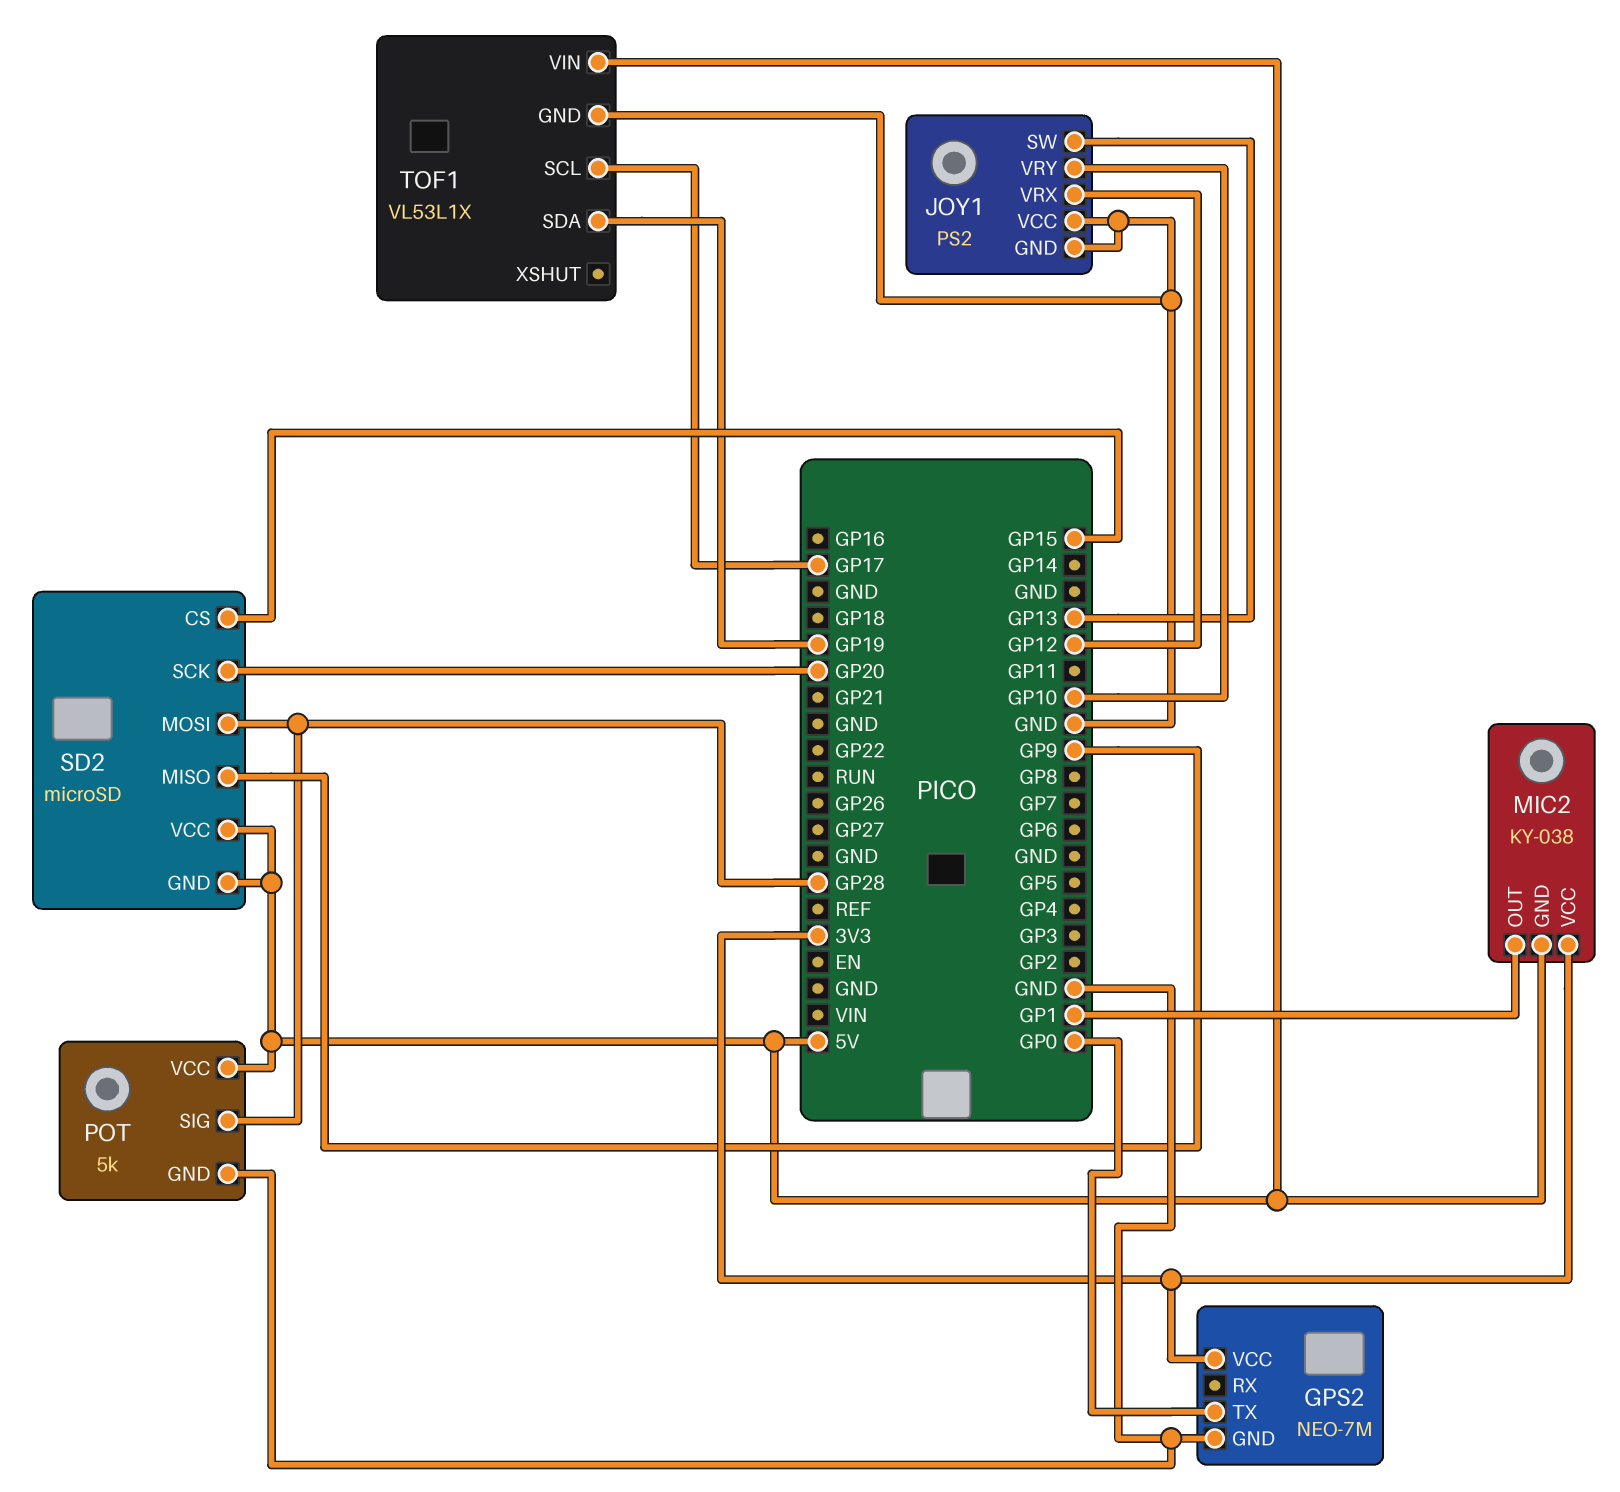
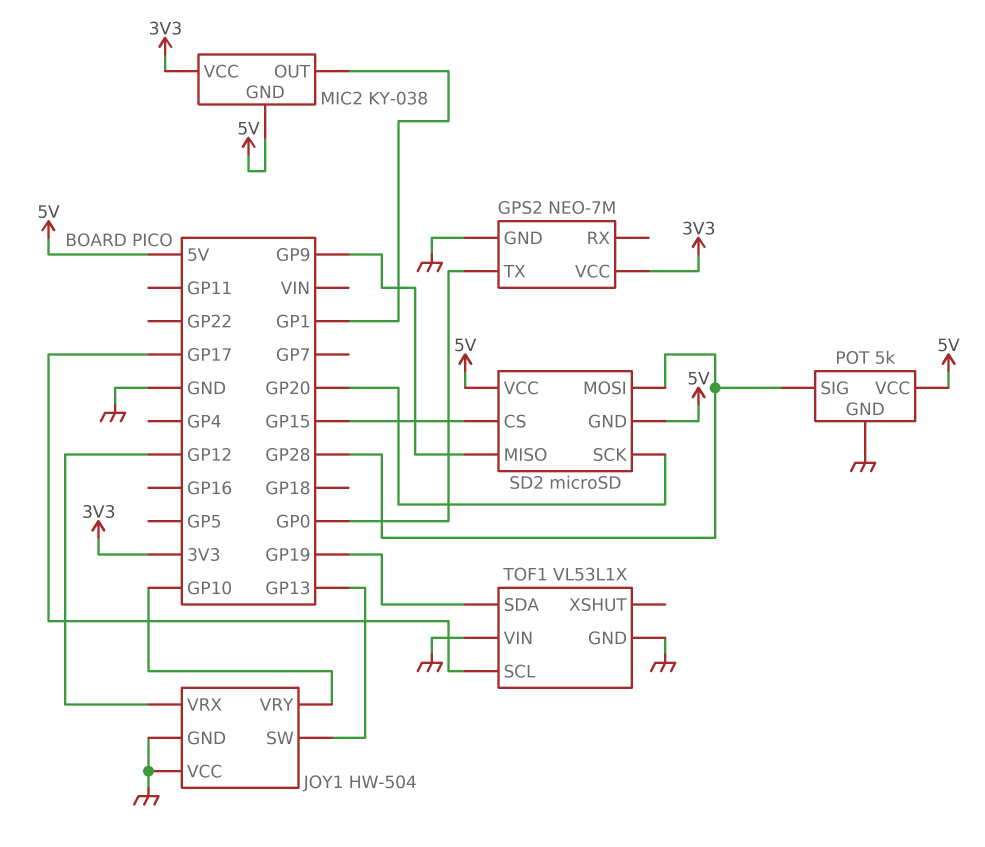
JOY1: PS2 -> HW-504
TOF1 pin VIN: 5V -> GND

